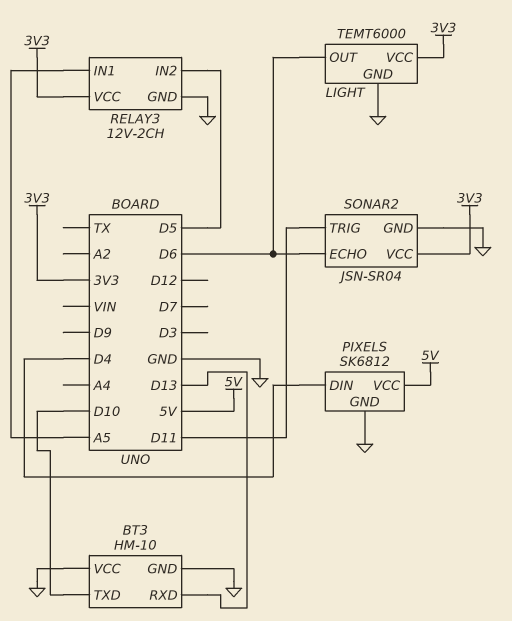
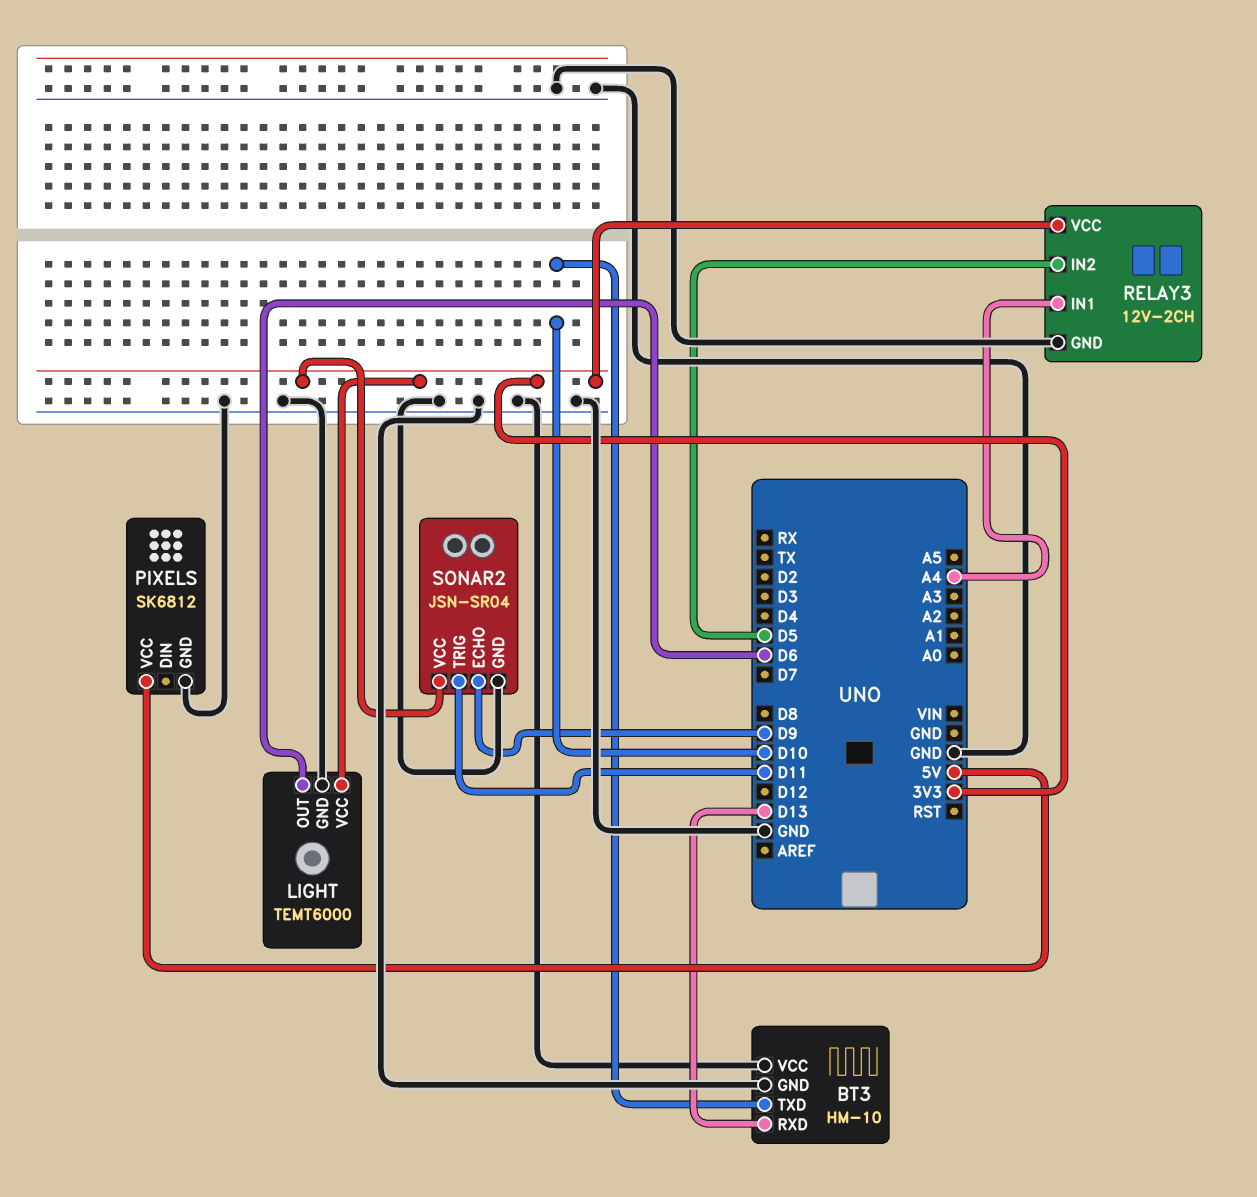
PIXELS pin DIN: D4 -> none
RELAY3 pin IN1: A5 -> A4
SONAR2 pin ECHO: D6 -> D9

